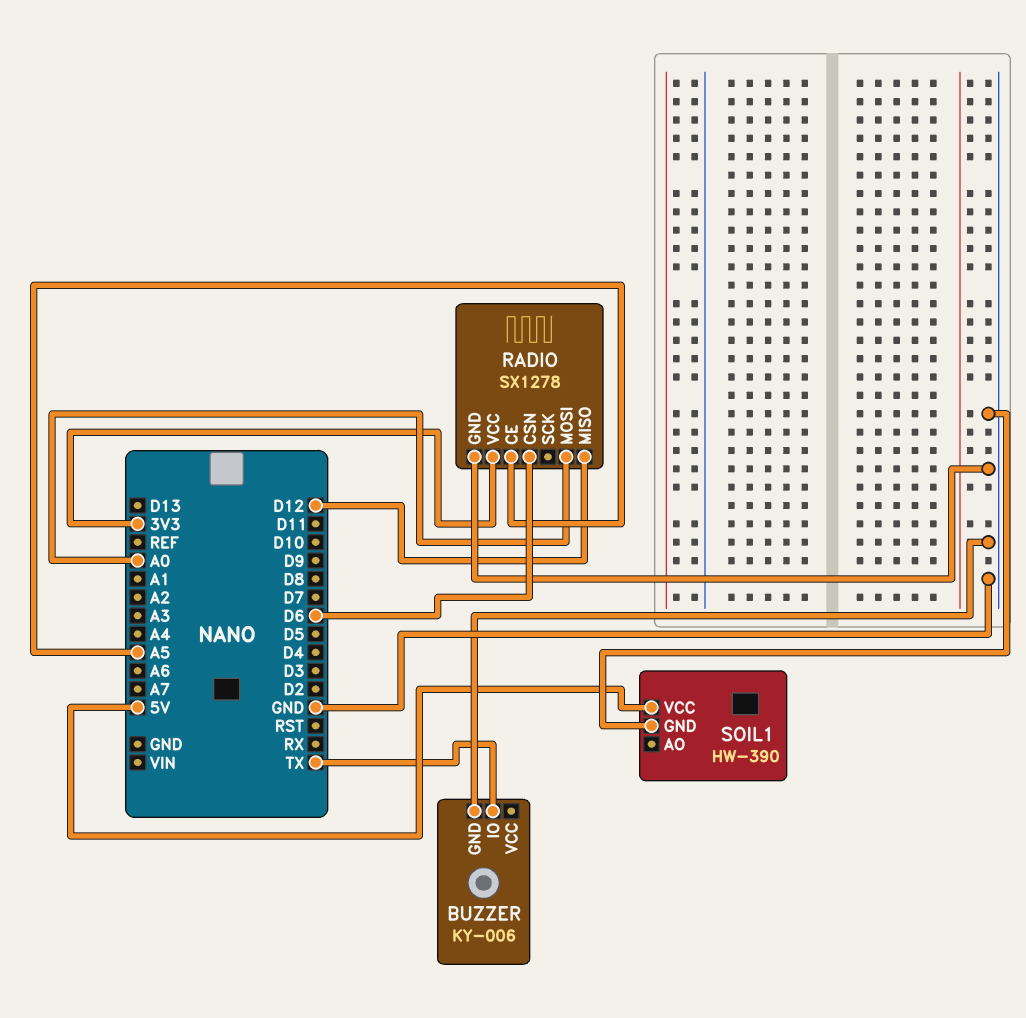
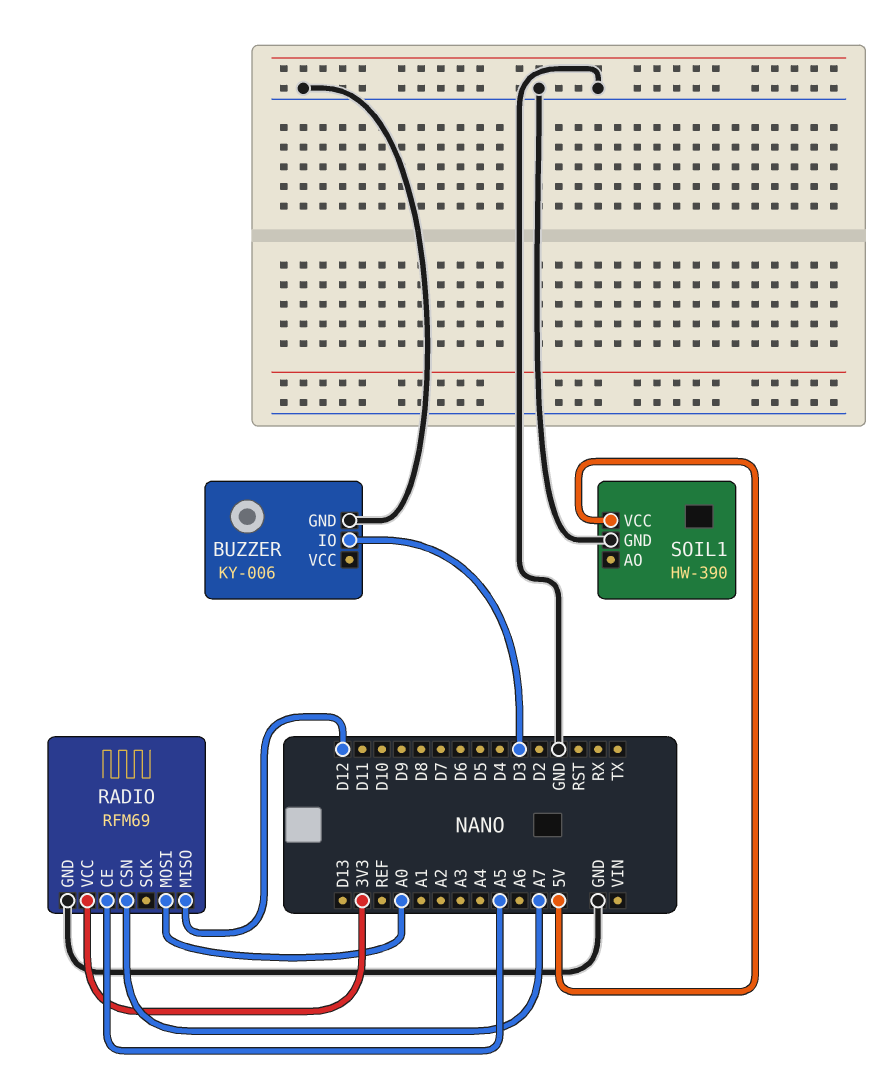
BUZZER pin IO: TX -> D3
RADIO: SX1278 -> RFM69
RADIO pin CSN: D6 -> A7

